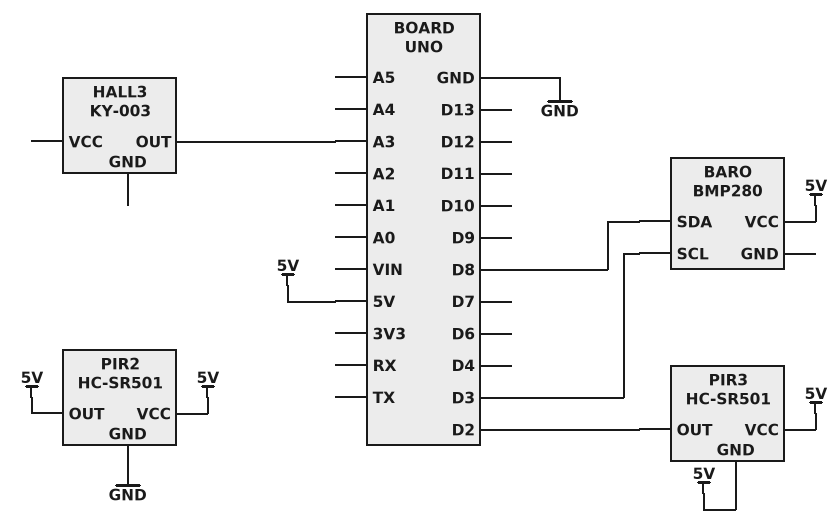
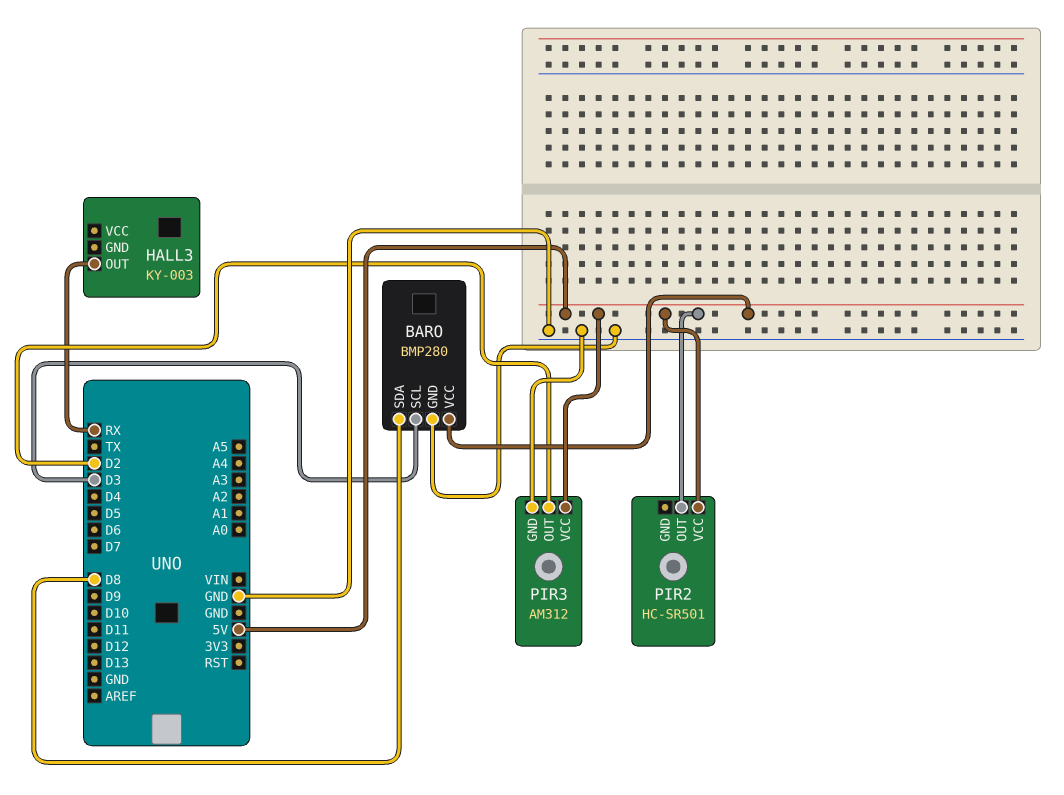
BARO pin GND: none -> GND
HALL3 pin OUT: A3 -> RX
PIR2 pin GND: GND -> none
PIR3: HC-SR501 -> AM312
PIR3 pin GND: 5V -> GND

